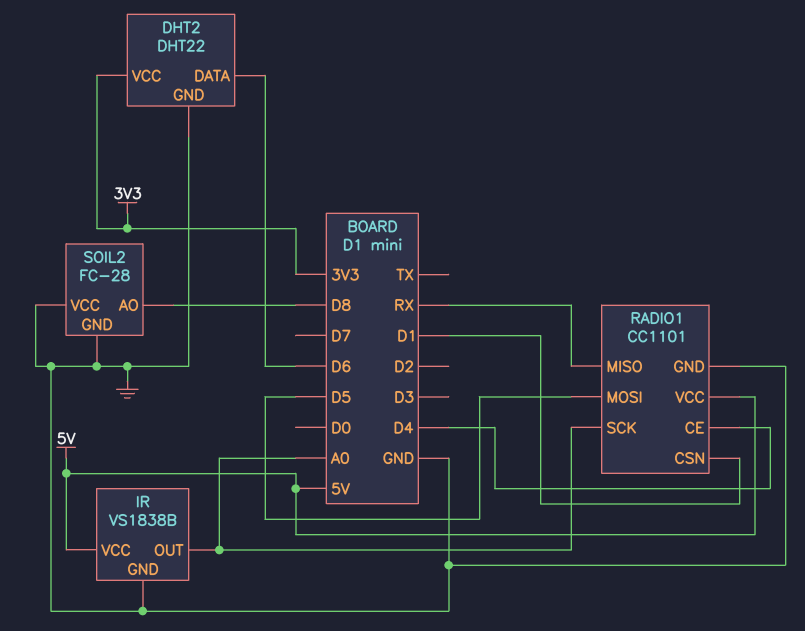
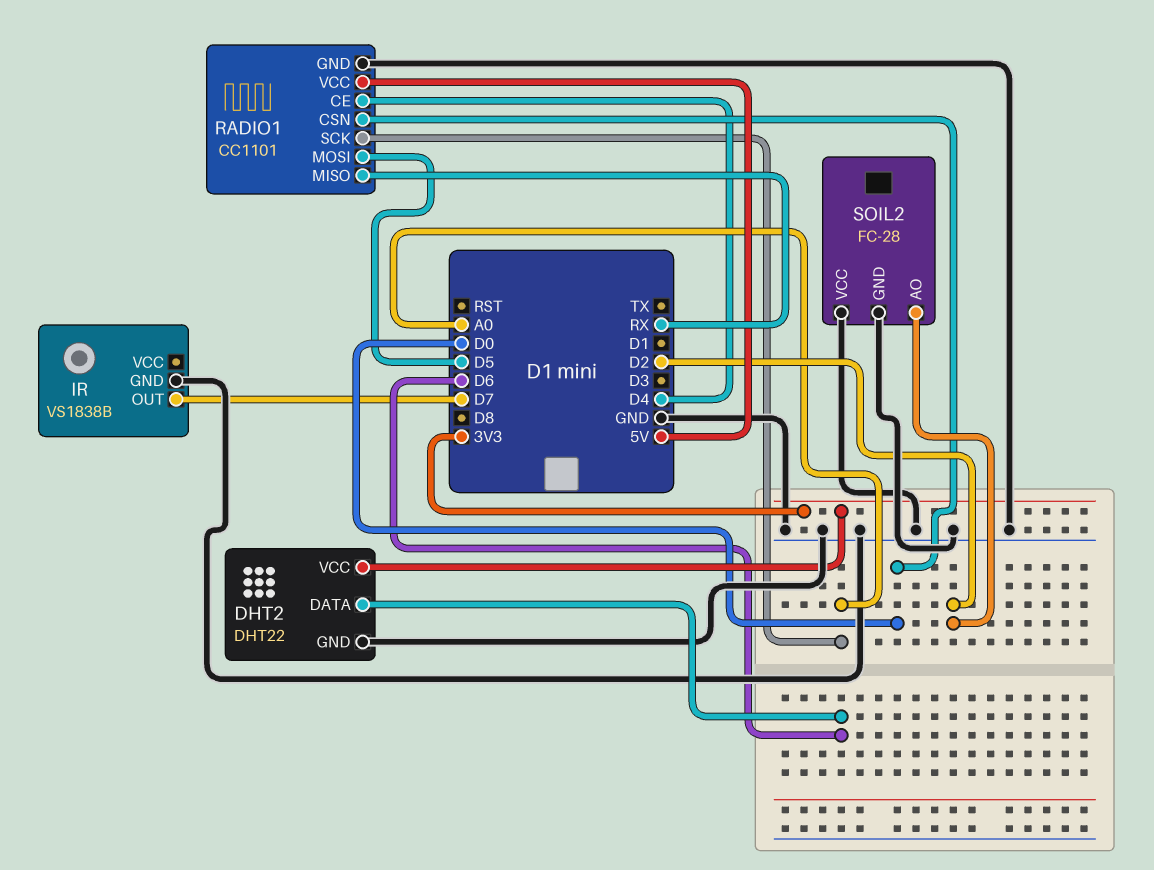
IR pin OUT: A0 -> D7
IR pin VCC: 5V -> none
RADIO1 pin CSN: D1 -> D0
SOIL2 pin AO: D8 -> D2

